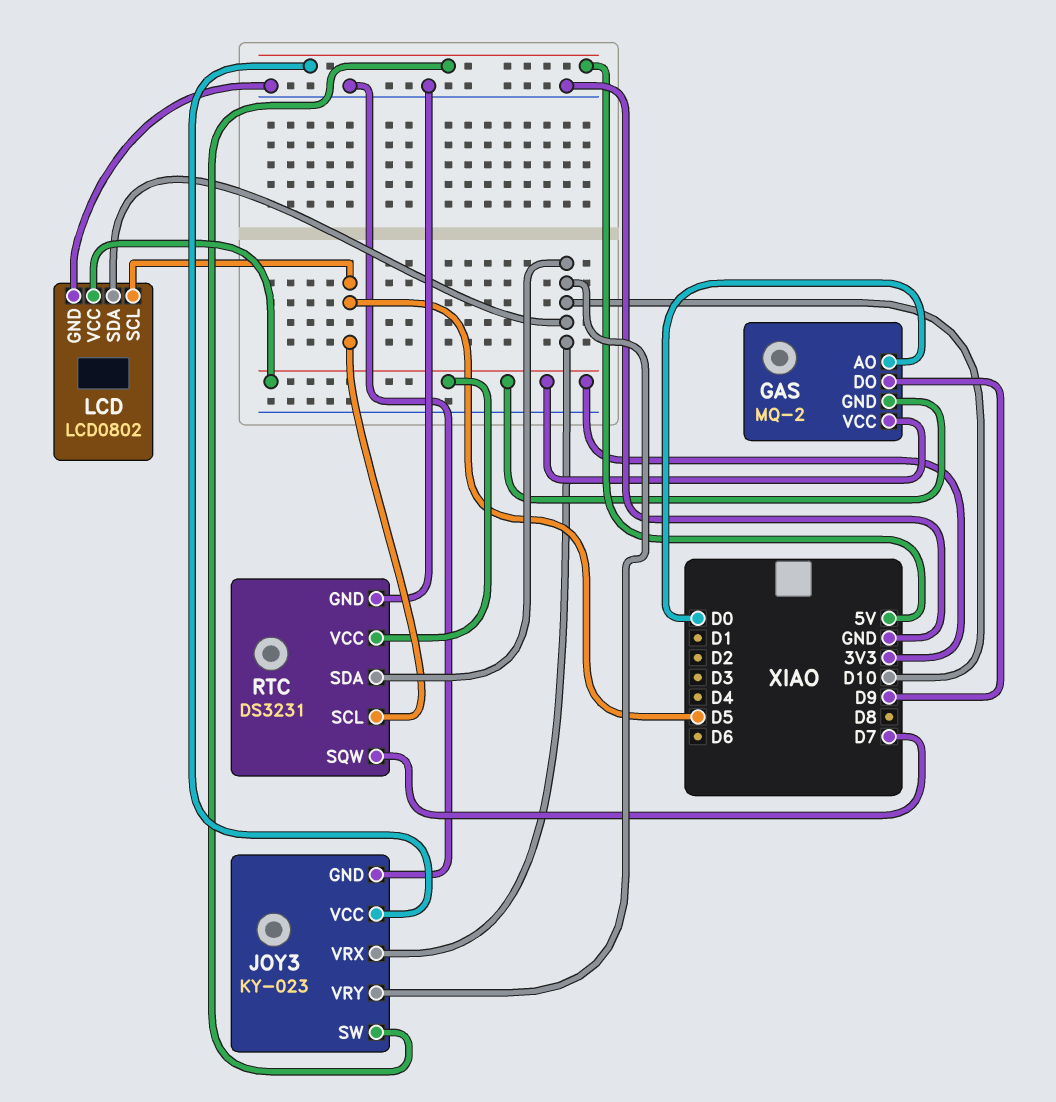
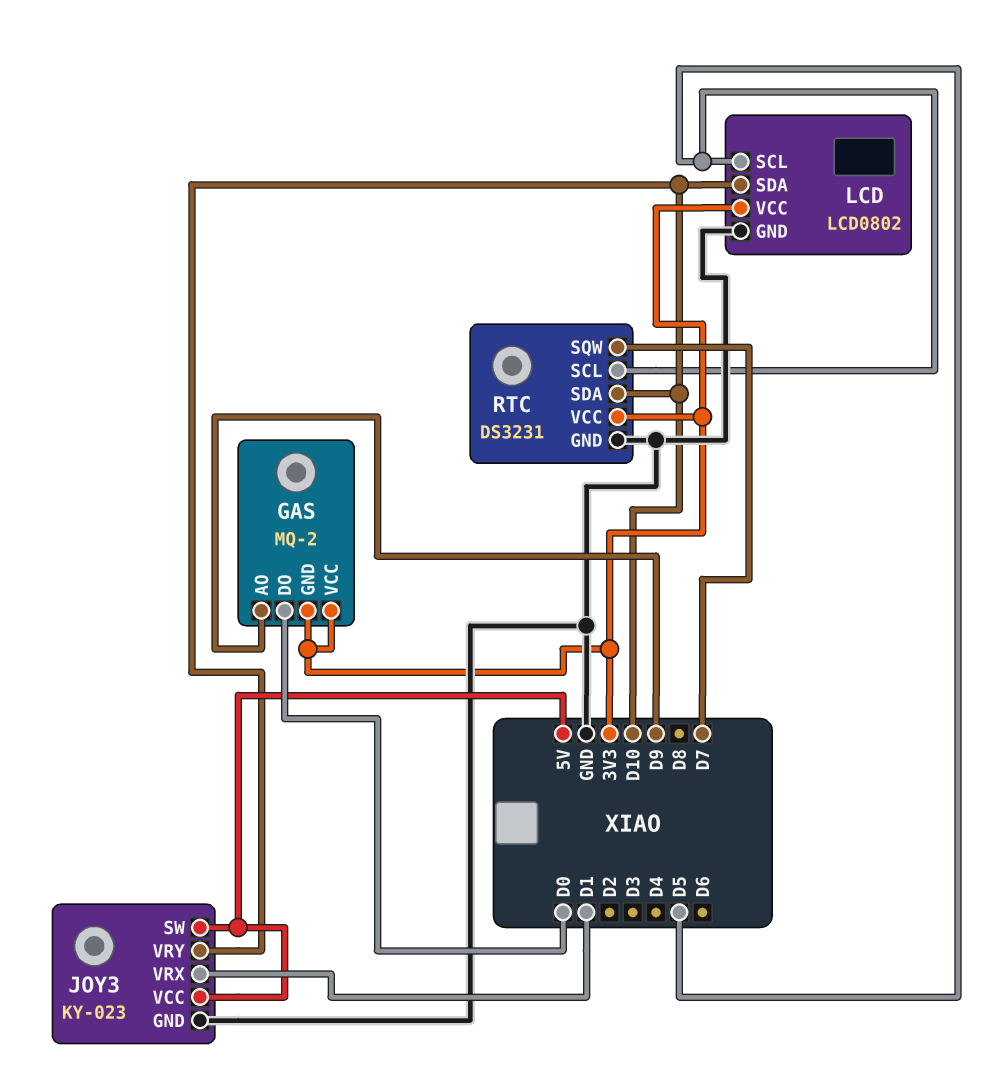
GAS pin AO: D0 -> D9
GAS pin DO: D9 -> D0
JOY3 pin VRX: D10 -> D1

